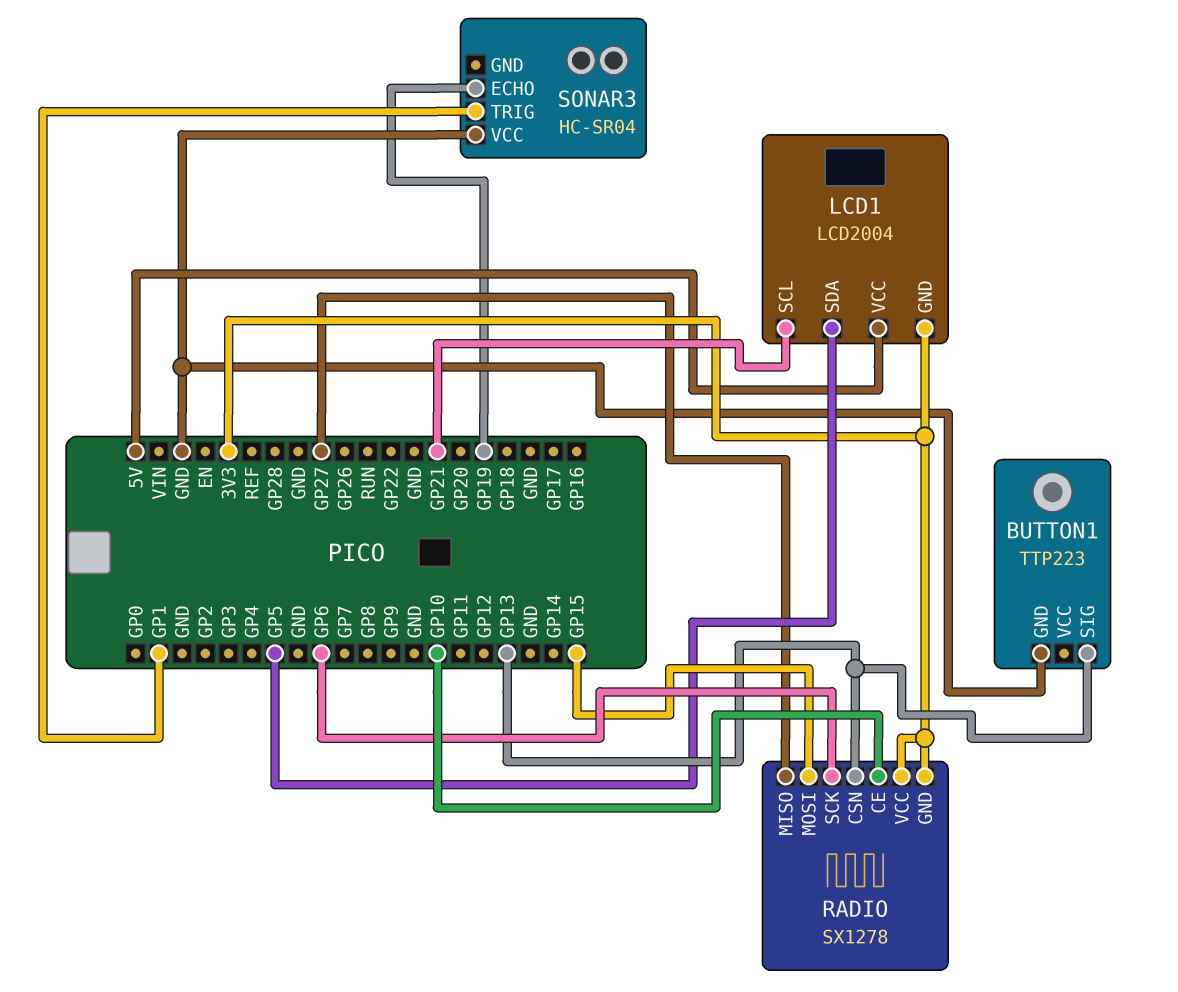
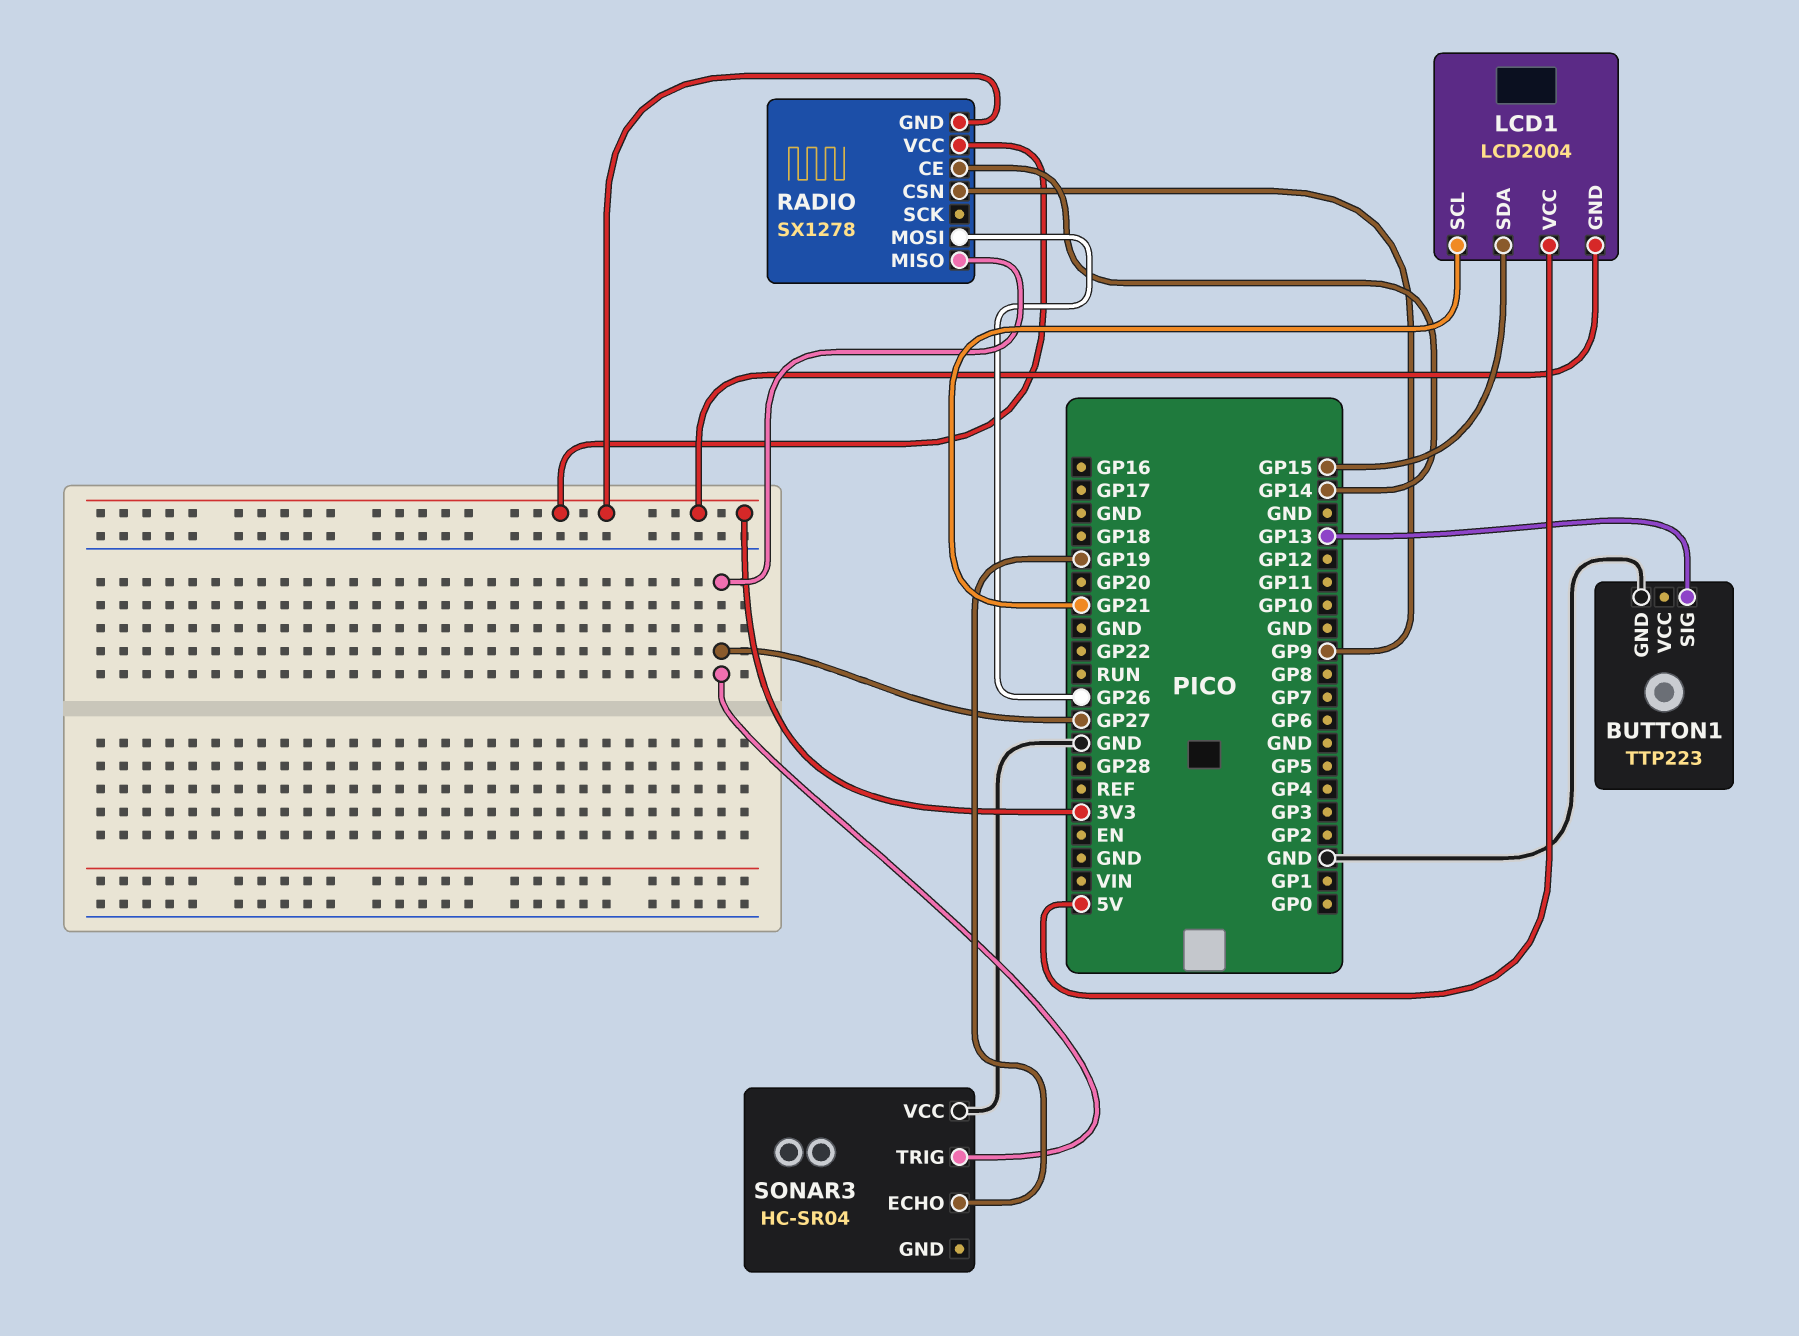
LCD1 pin SDA: GP5 -> GP15
RADIO pin CE: GP10 -> GP14
RADIO pin CSN: GP13 -> GP9
RADIO pin MOSI: GP15 -> GP26
RADIO pin SCK: GP6 -> none
SONAR3 pin TRIG: GP1 -> GP27

